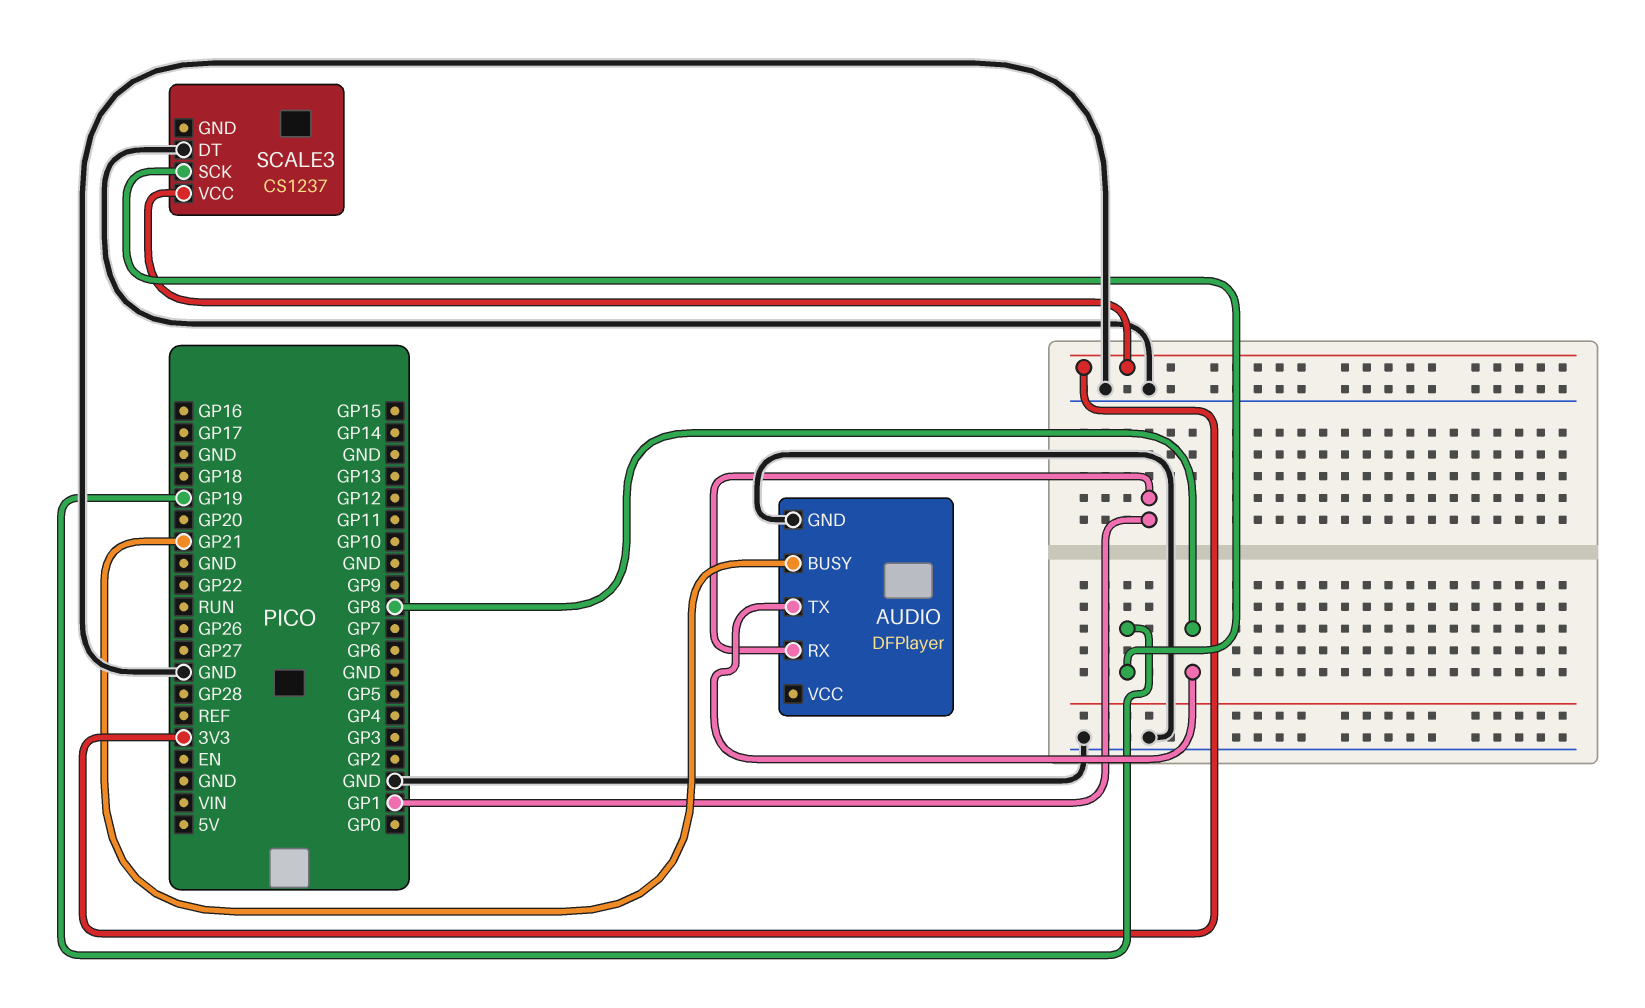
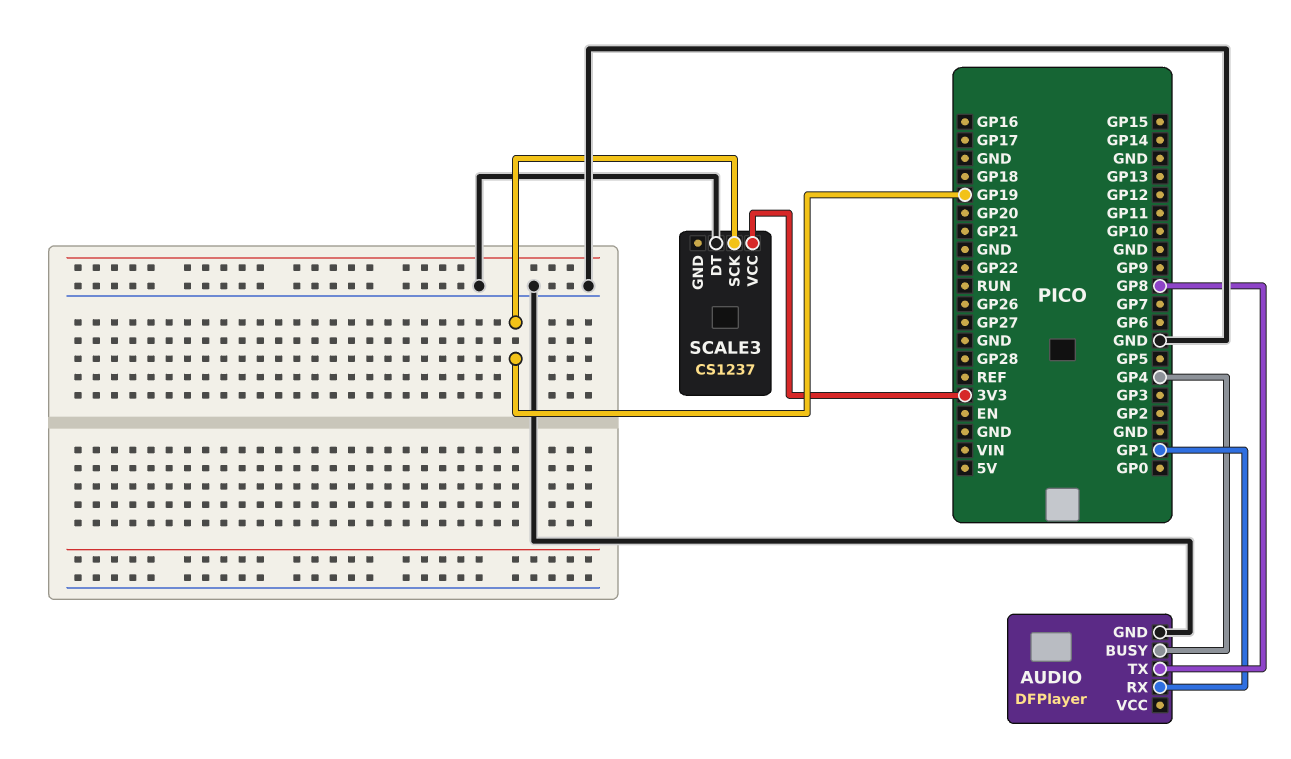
AUDIO pin BUSY: GP21 -> GP4

